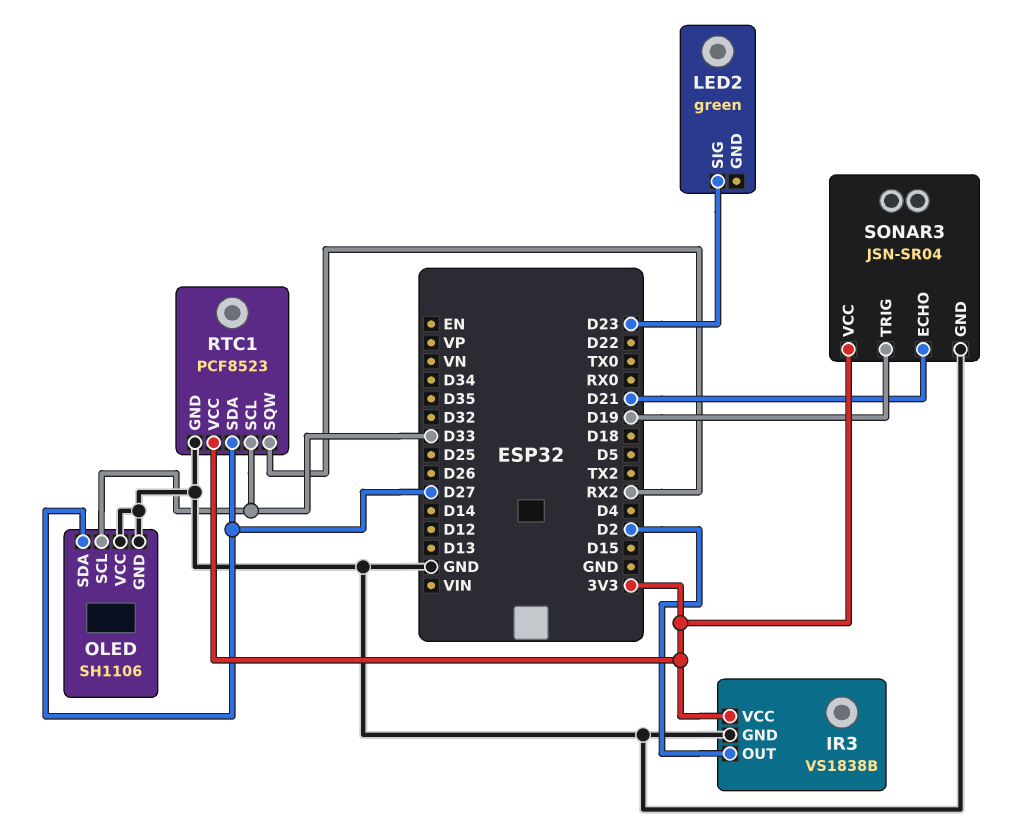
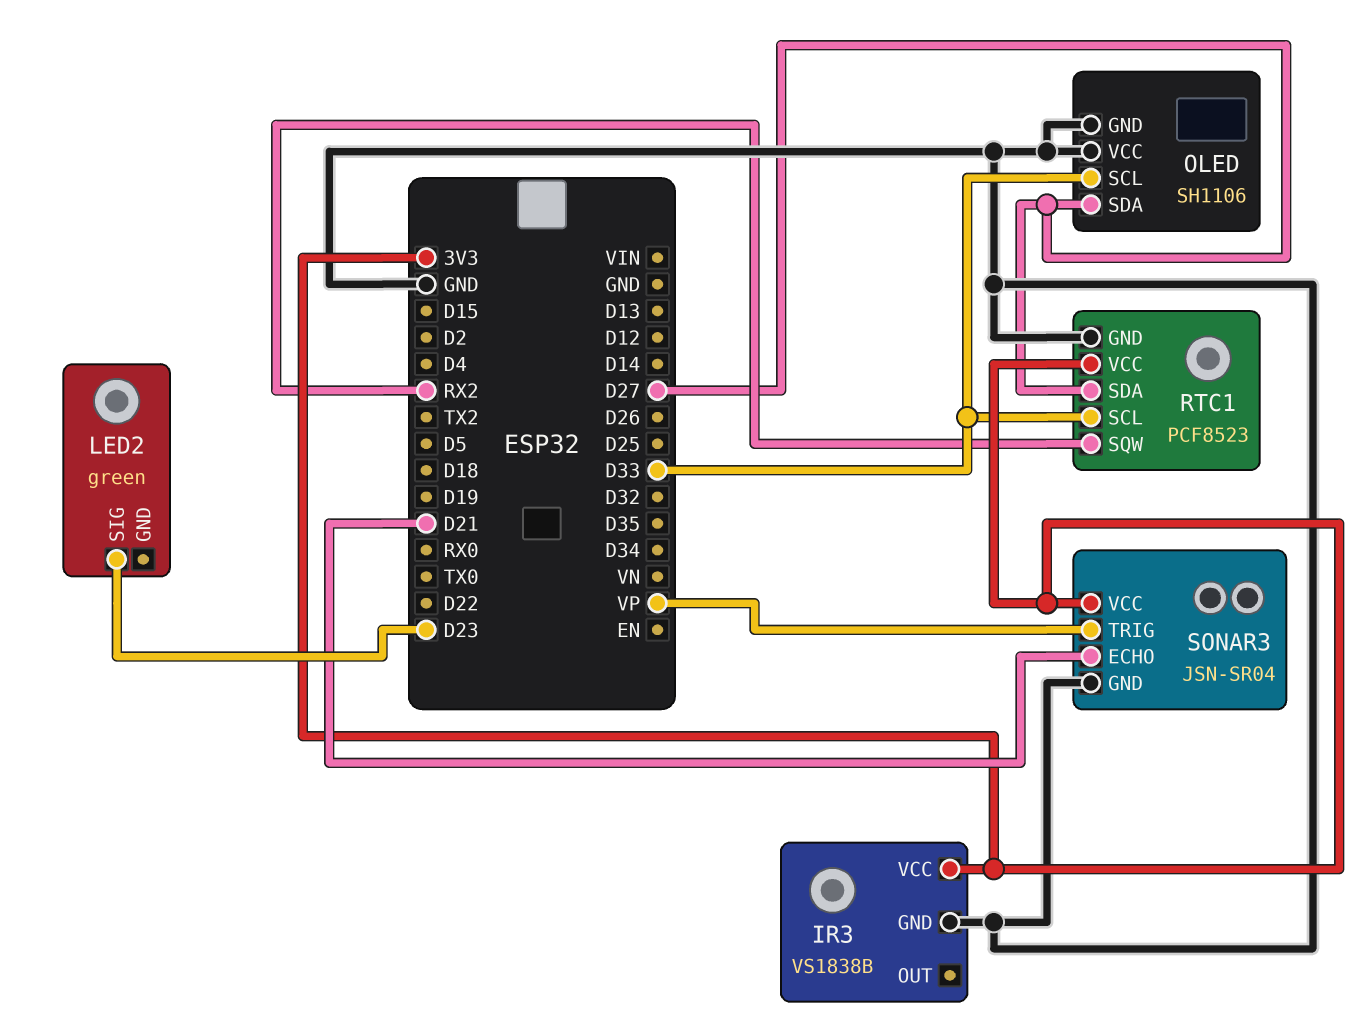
IR3 pin OUT: D2 -> none
SONAR3 pin TRIG: D19 -> VP

